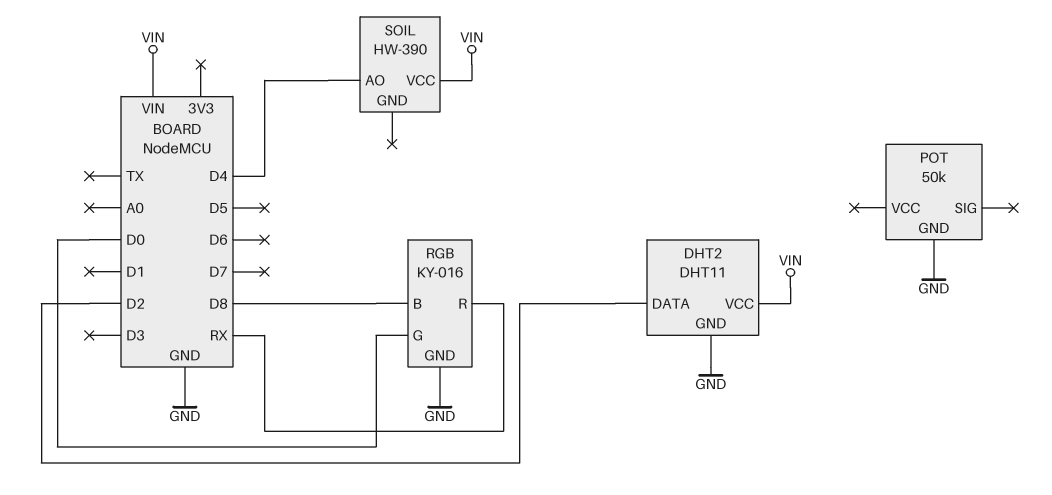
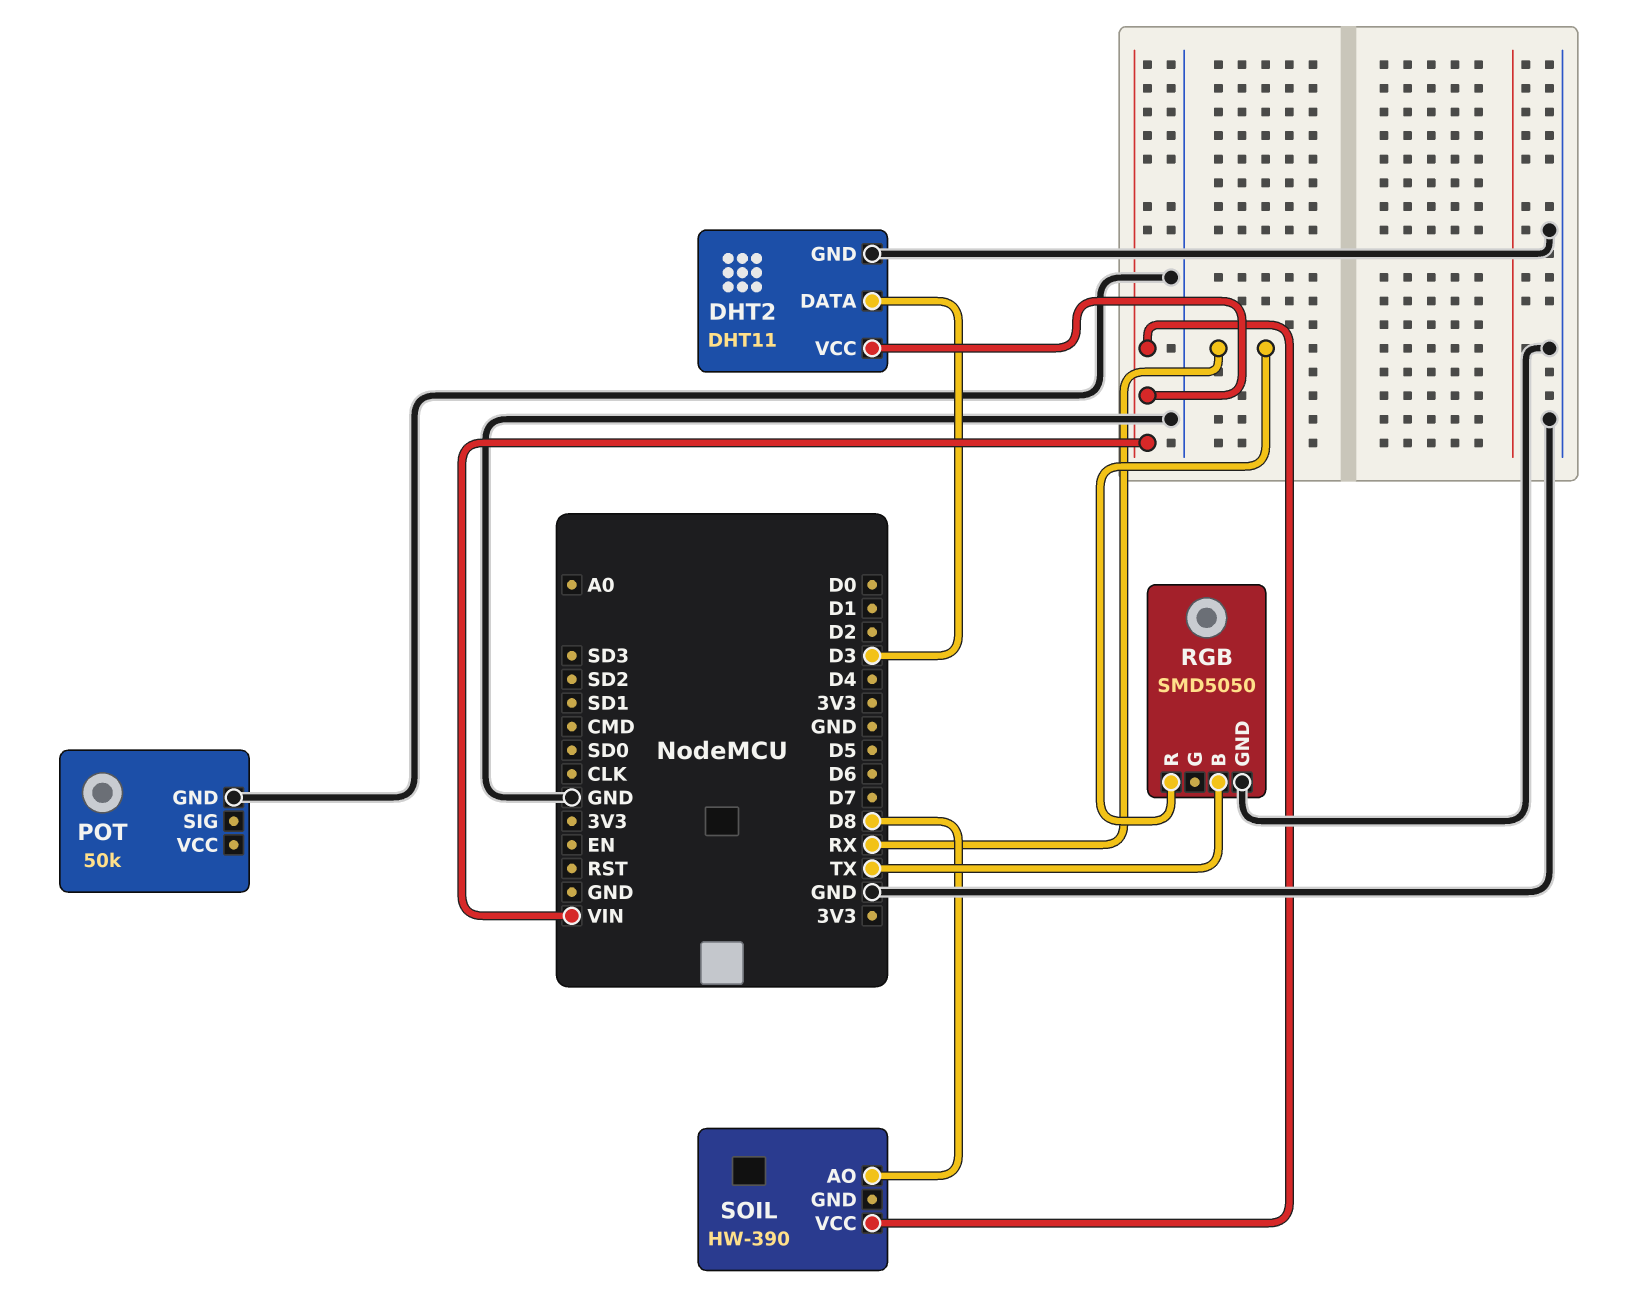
DHT2 pin DATA: D2 -> D3
RGB: KY-016 -> SMD5050
RGB pin B: D8 -> TX
RGB pin G: D0 -> none
SOIL pin AO: D4 -> D8

